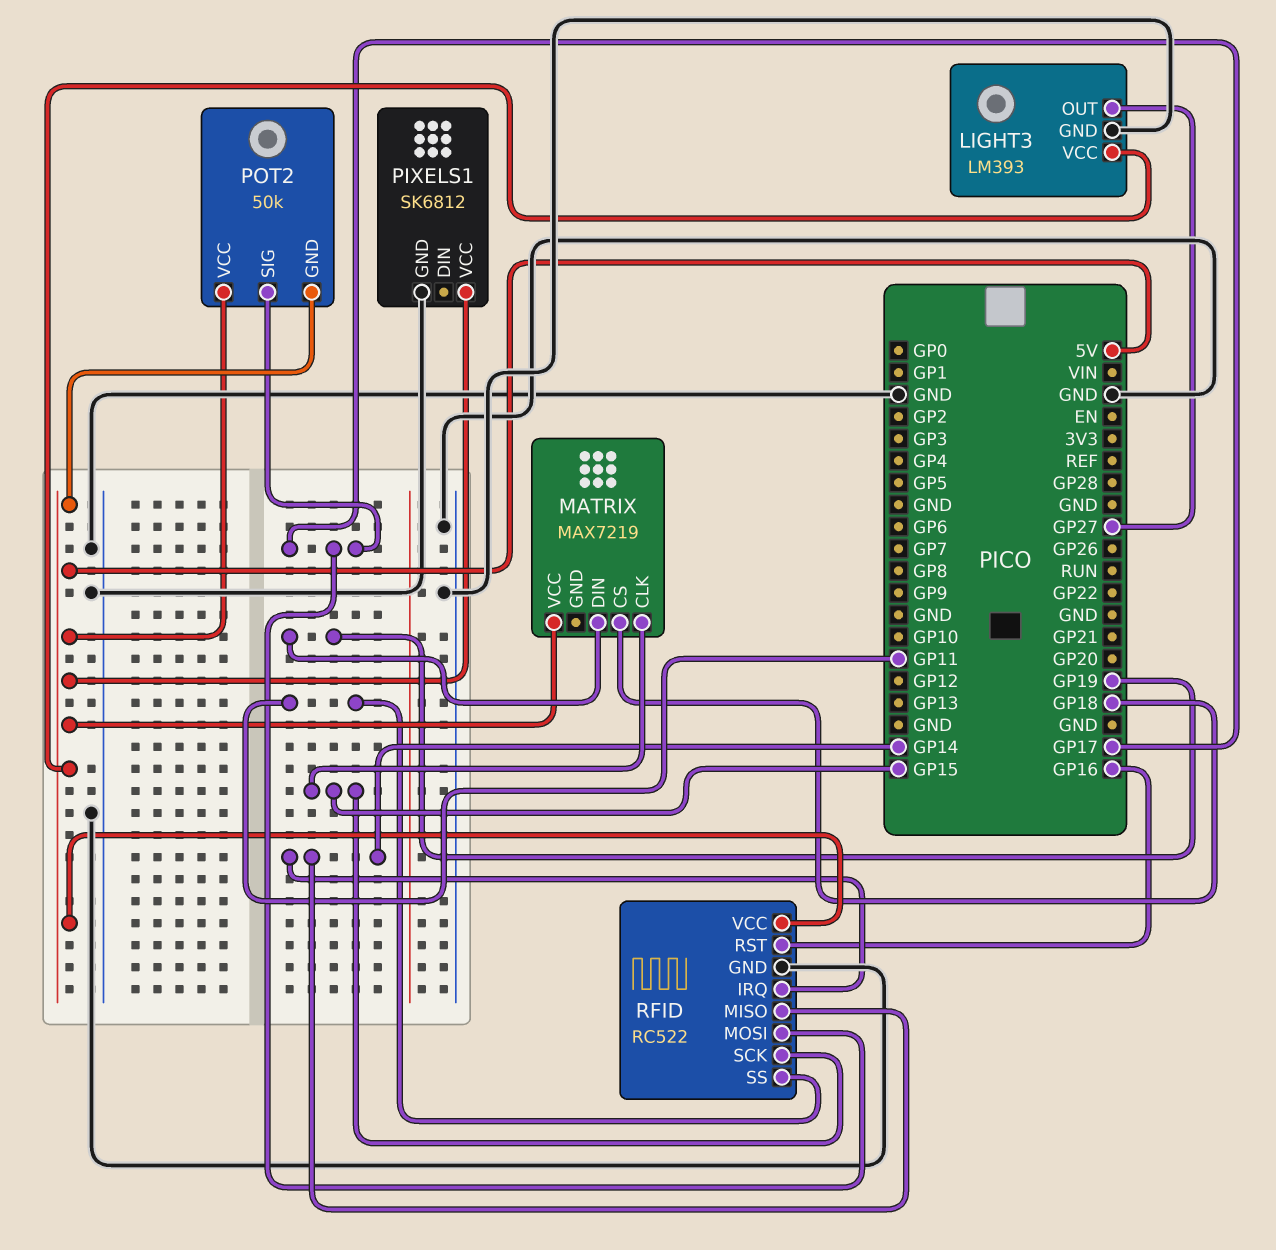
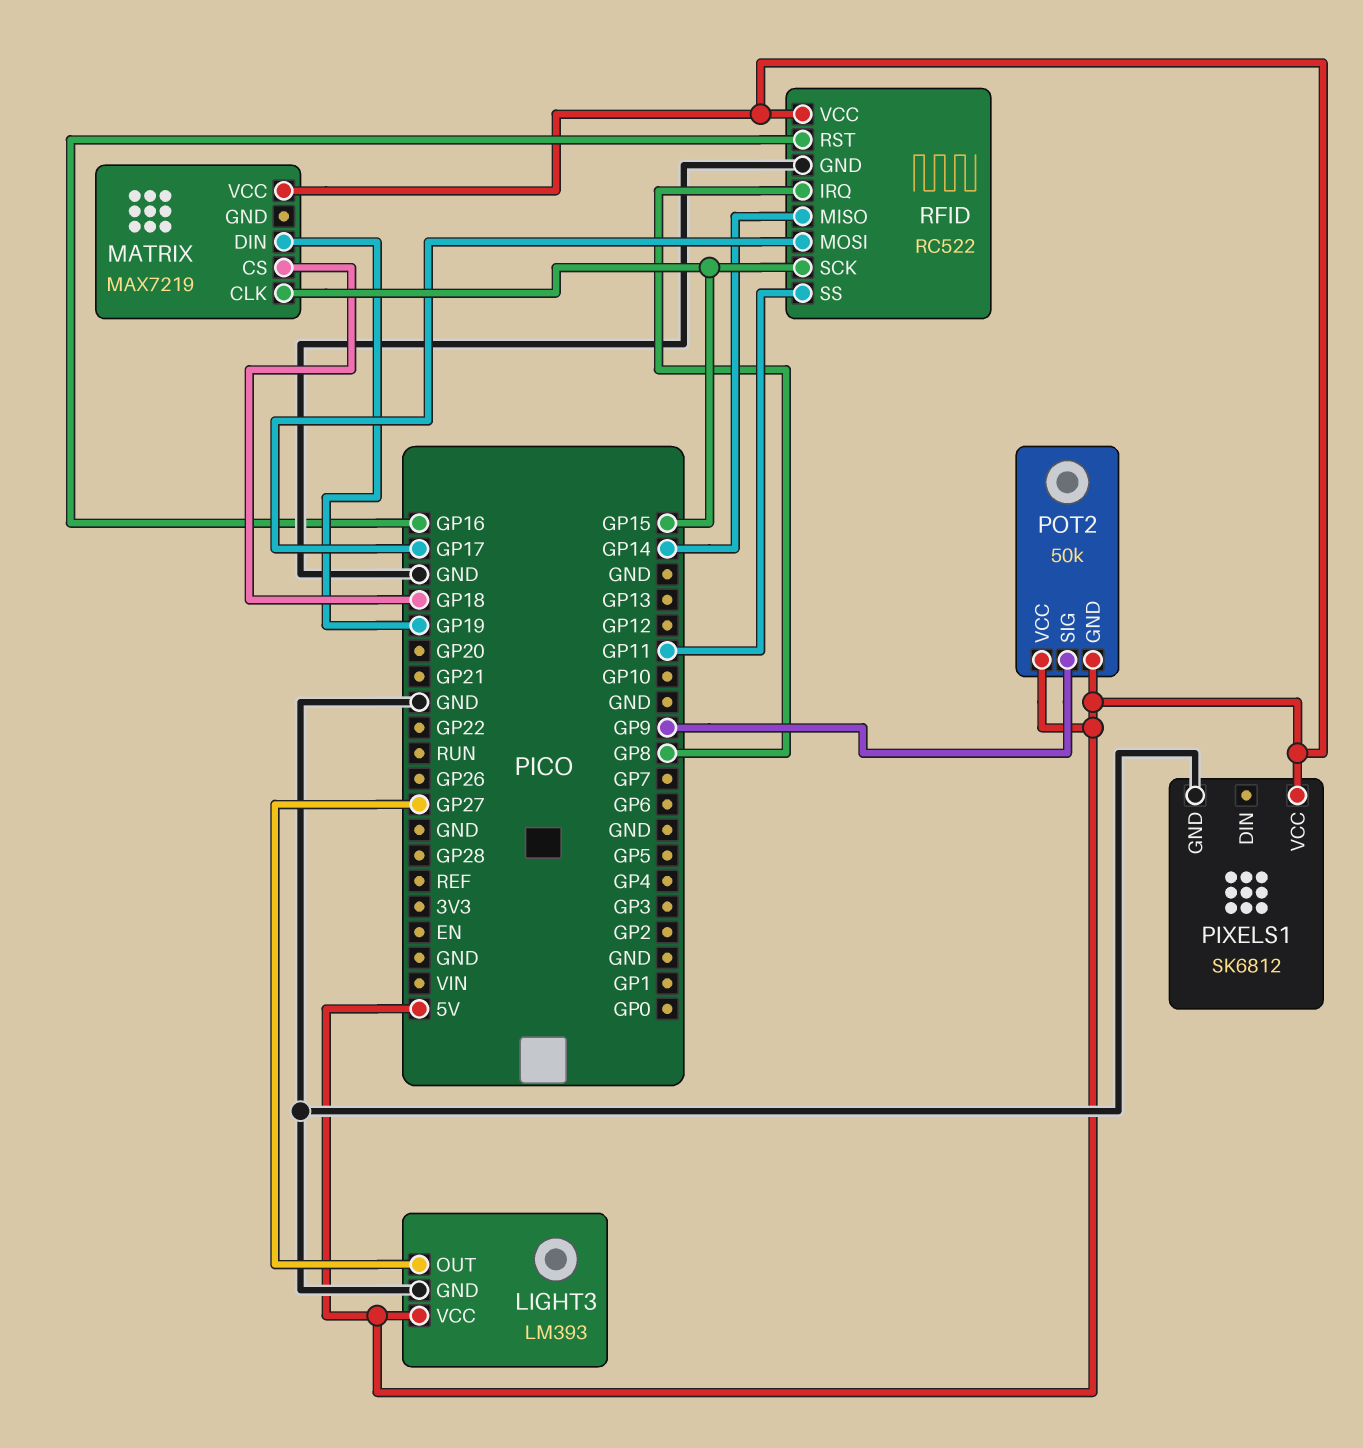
POT2 pin SIG: GP17 -> GP9
RFID pin IRQ: GP14 -> GP8

